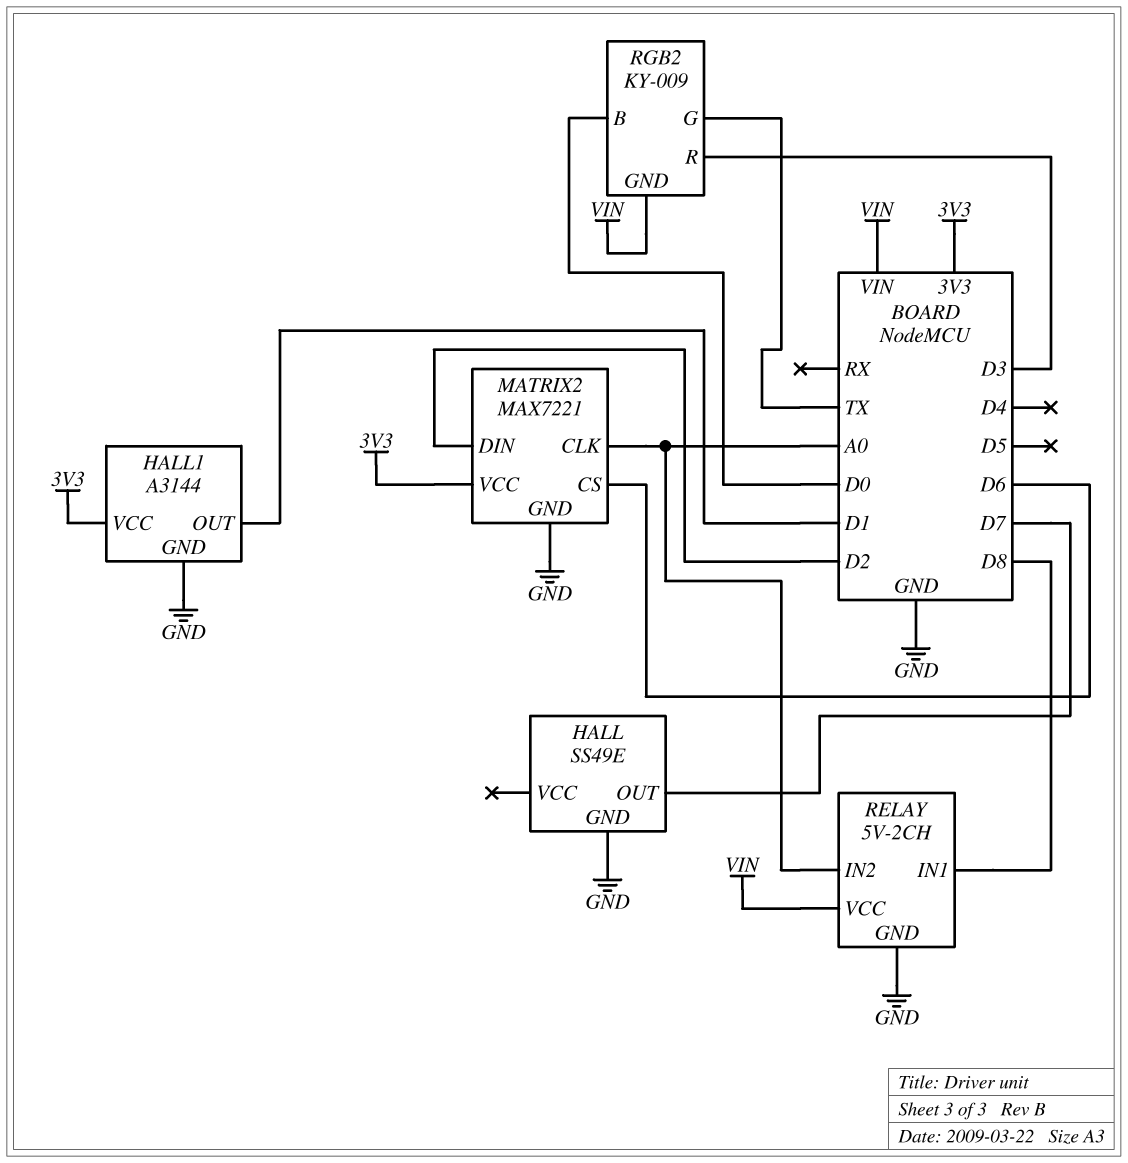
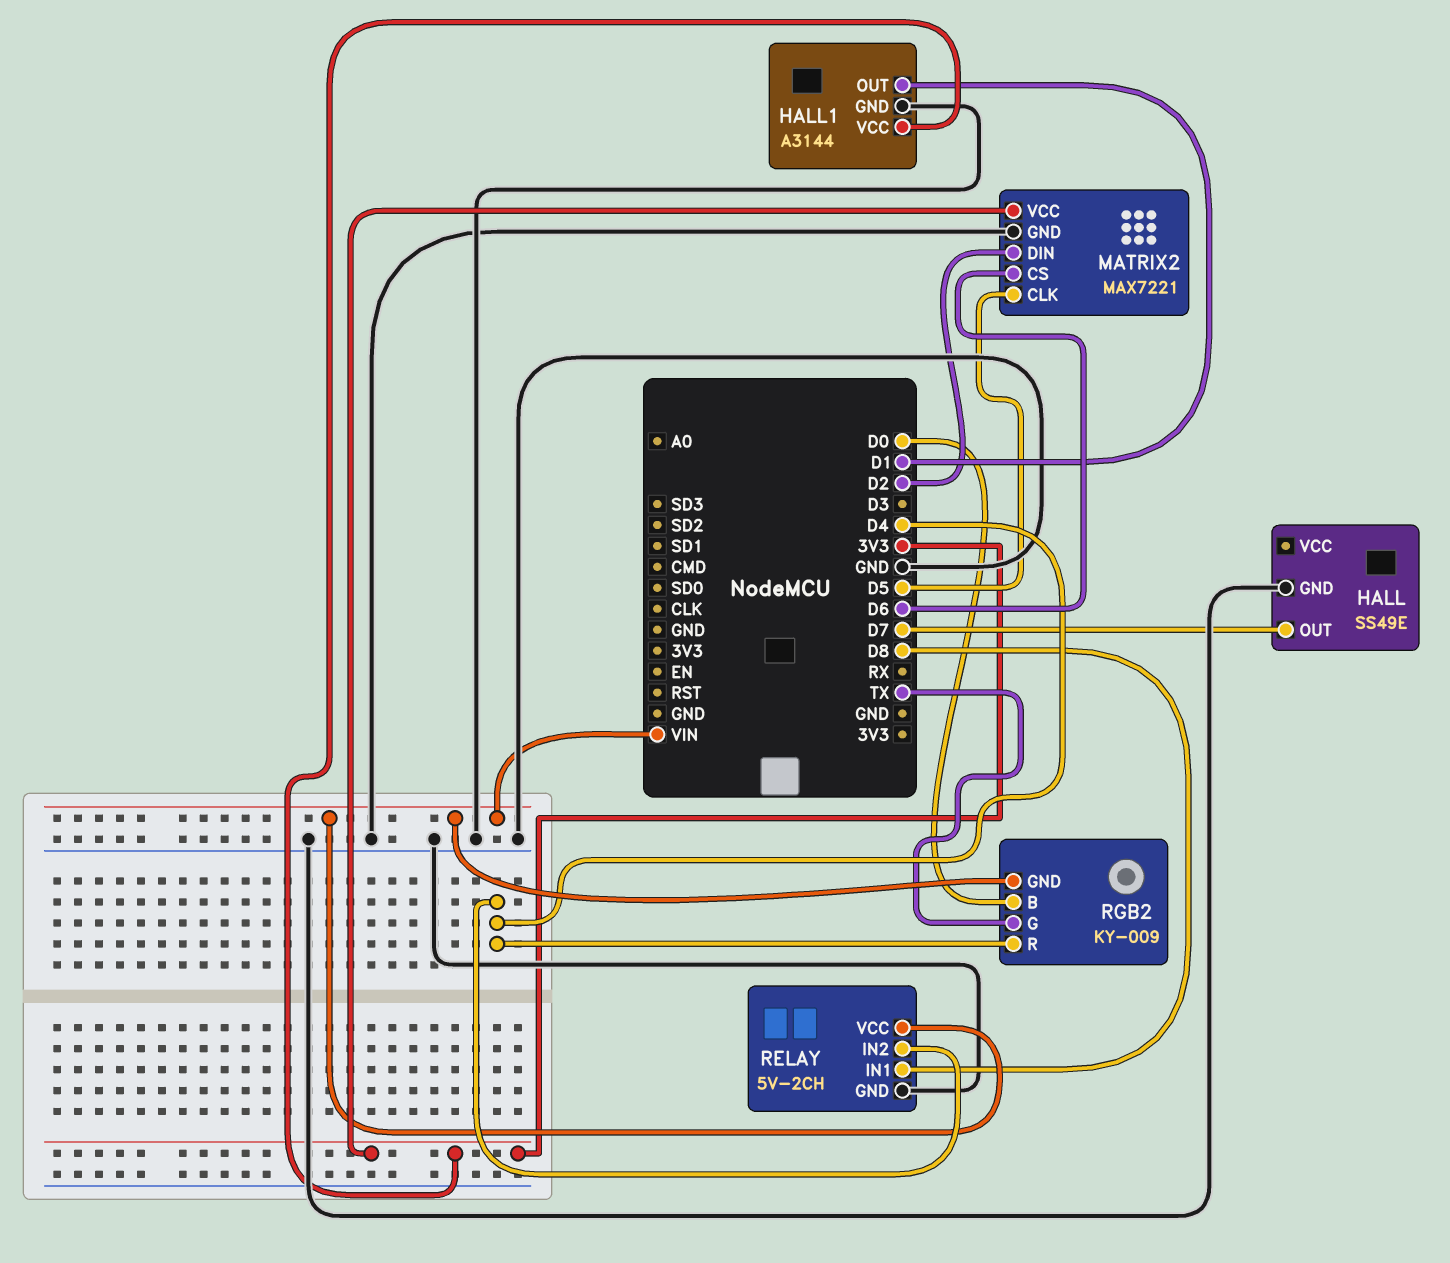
MATRIX2 pin CLK: A0 -> D5
RELAY pin IN2: A0 -> D4
RGB2 pin R: D3 -> D4

